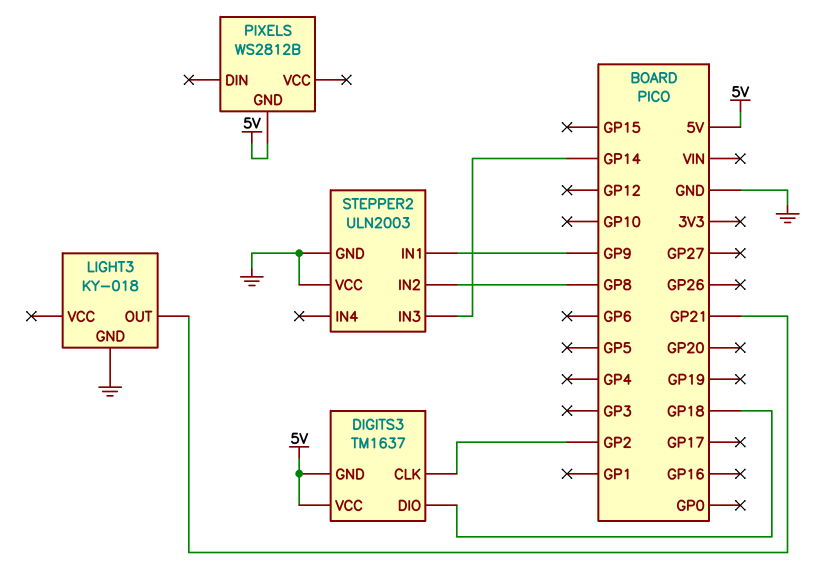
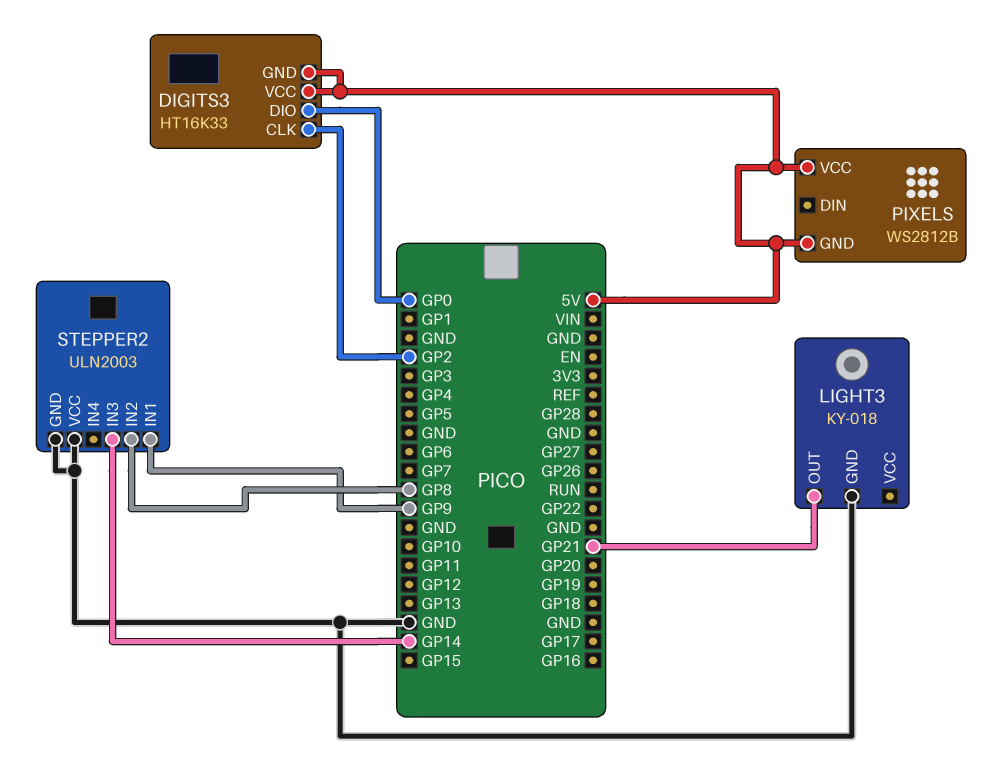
DIGITS3: TM1637 -> HT16K33
DIGITS3 pin DIO: GP18 -> GP0
PIXELS pin VCC: none -> 5V

